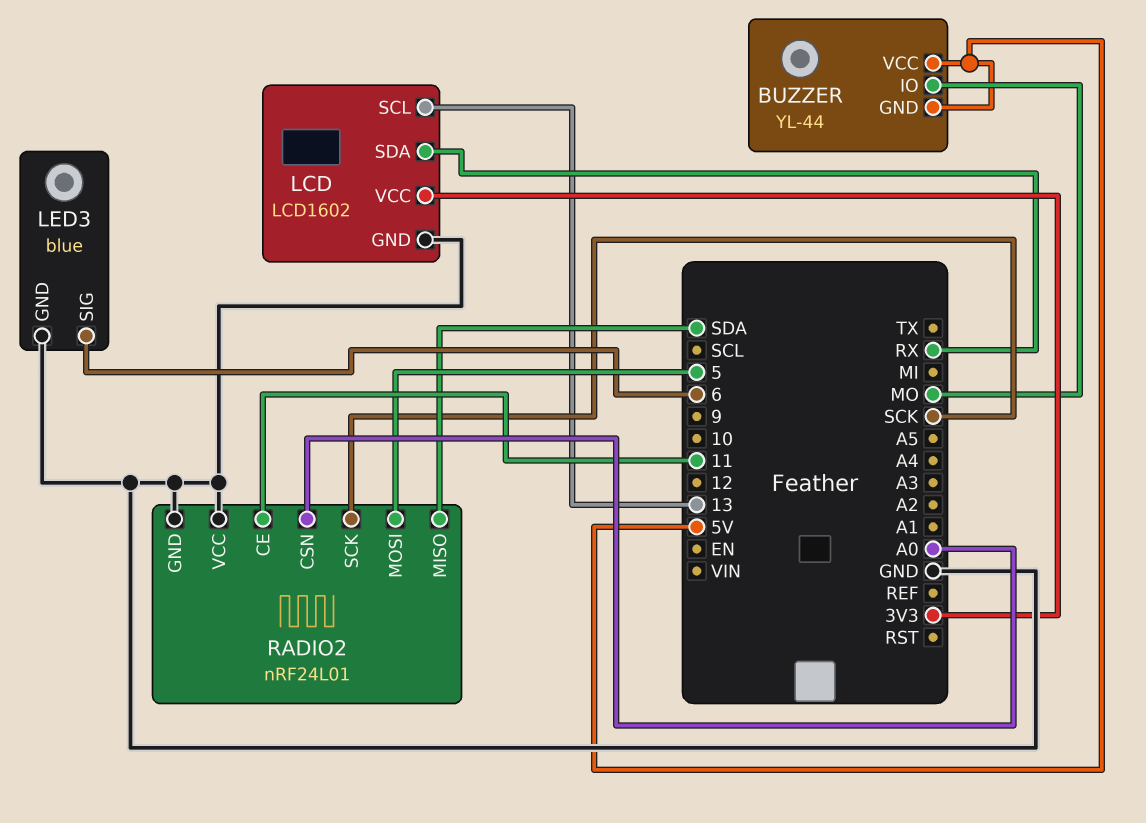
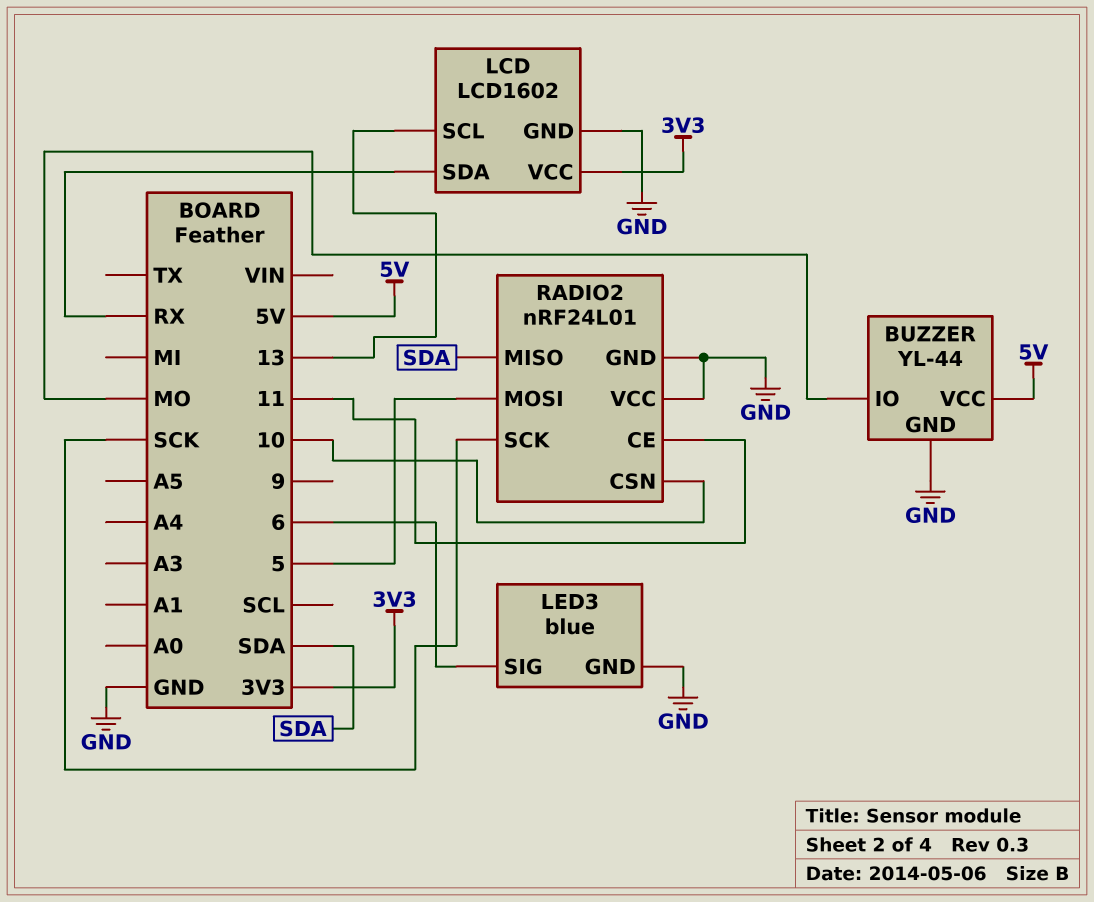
BUZZER pin GND: 5V -> GND
RADIO2 pin CSN: A0 -> 10

